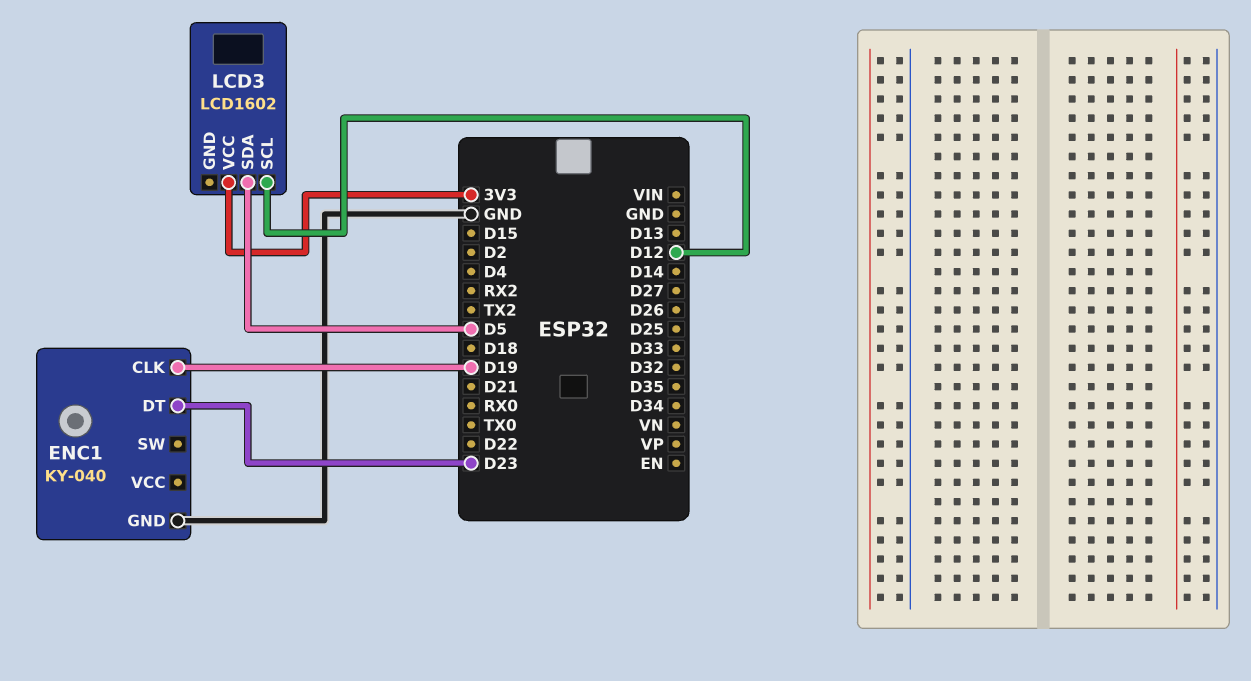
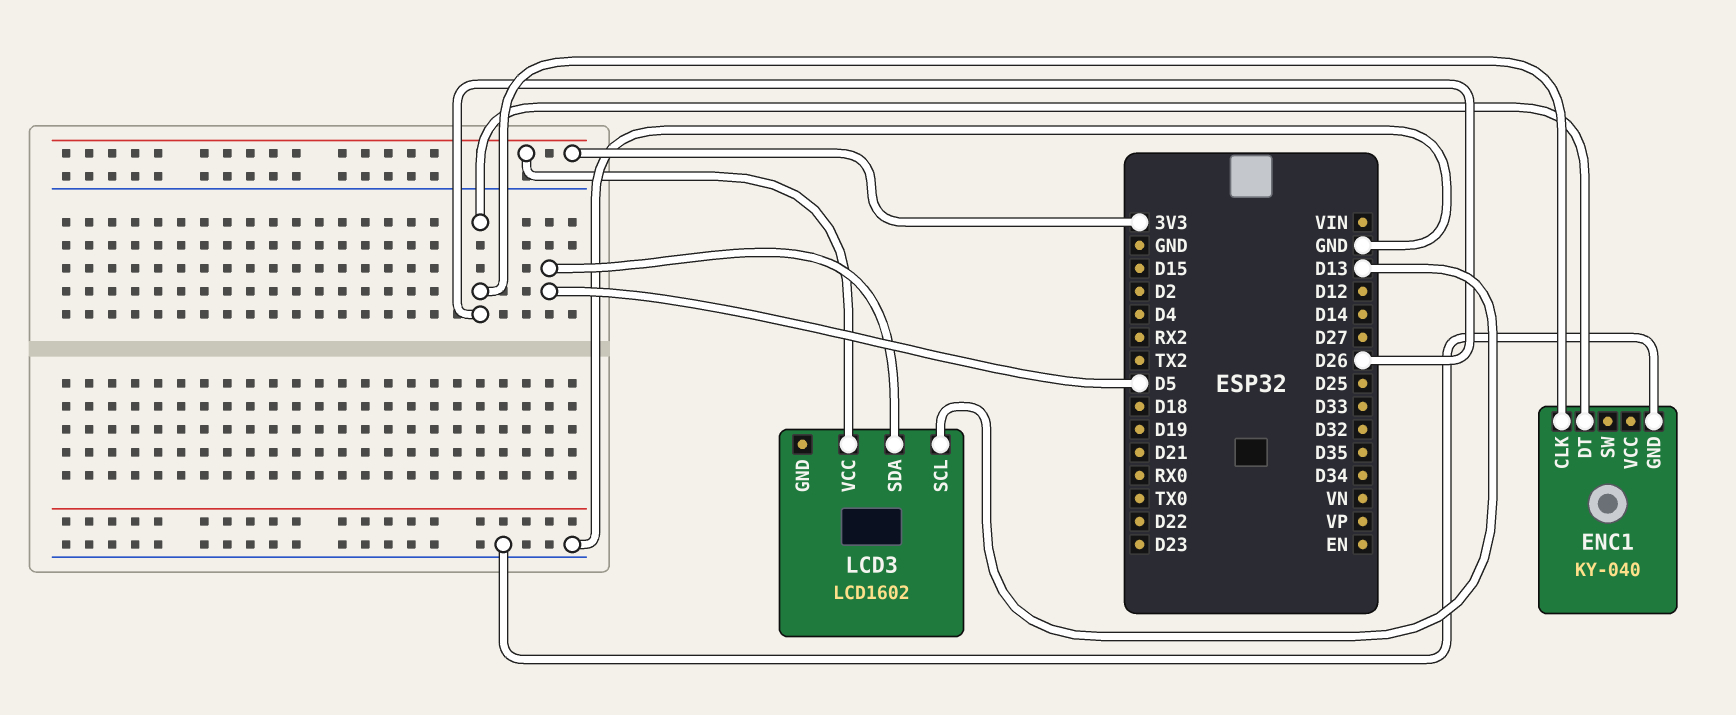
ENC1 pin CLK: D19 -> D26
ENC1 pin DT: D23 -> D26
LCD3 pin SCL: D12 -> D13

